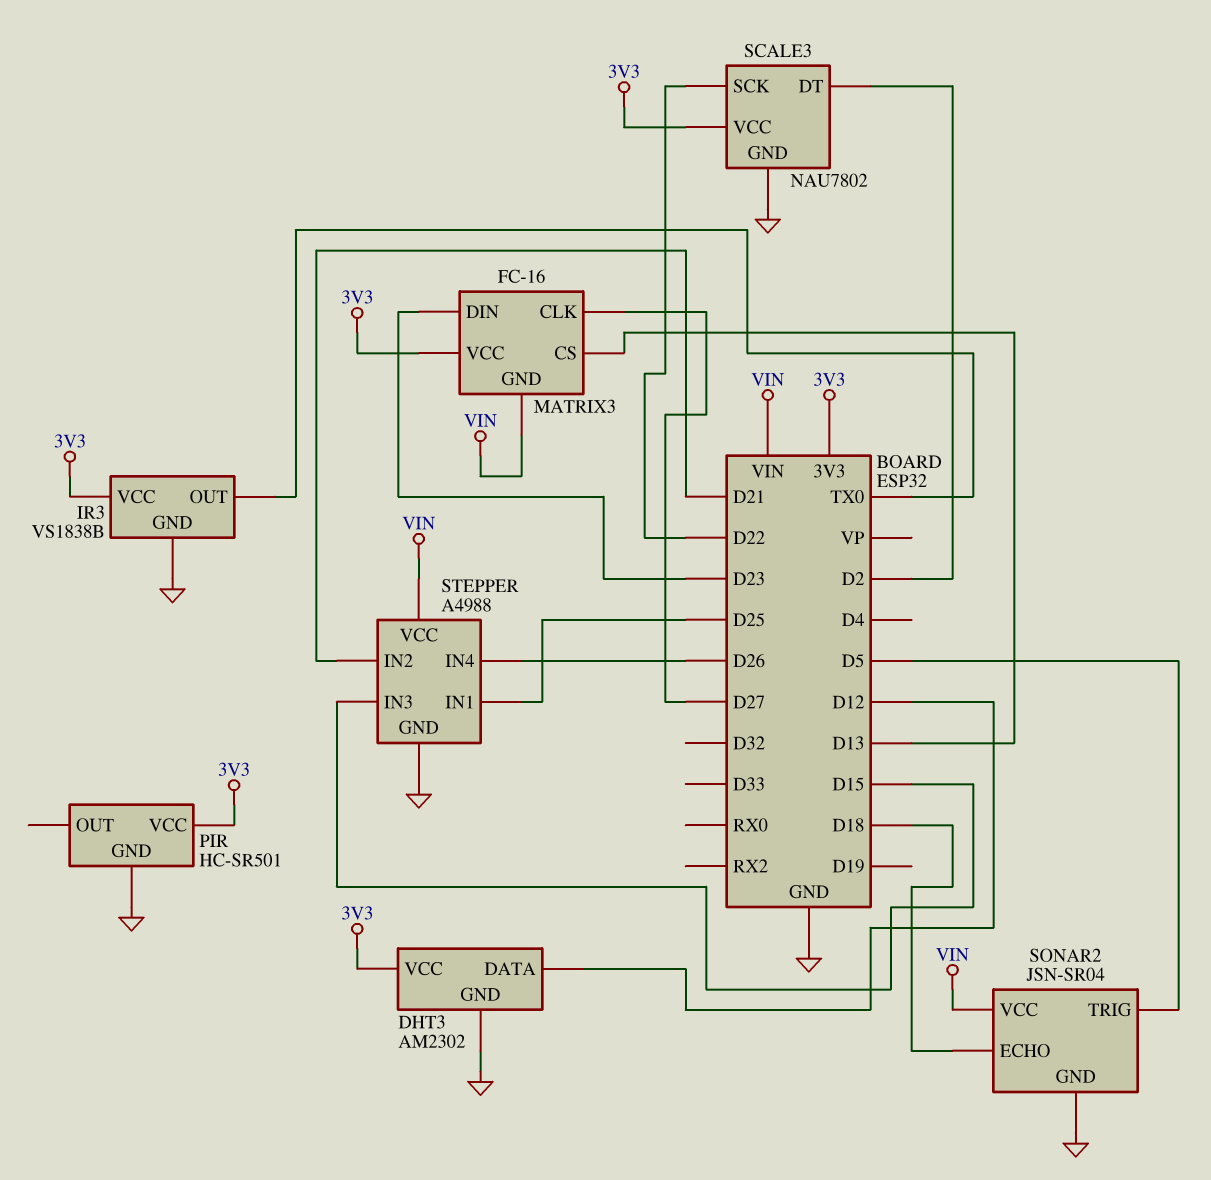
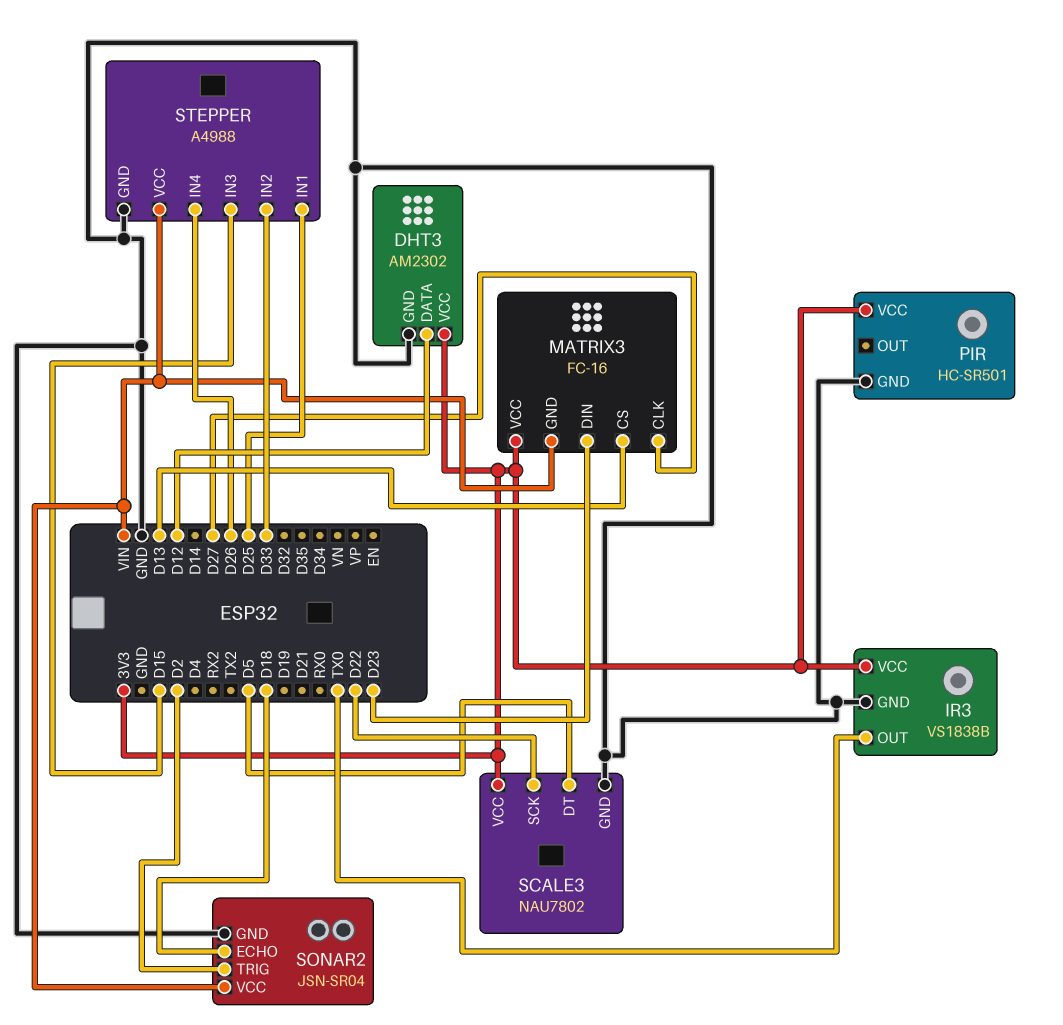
SCALE3 pin DT: D2 -> D5
SONAR2 pin TRIG: D5 -> D2
STEPPER pin IN2: D21 -> D33

